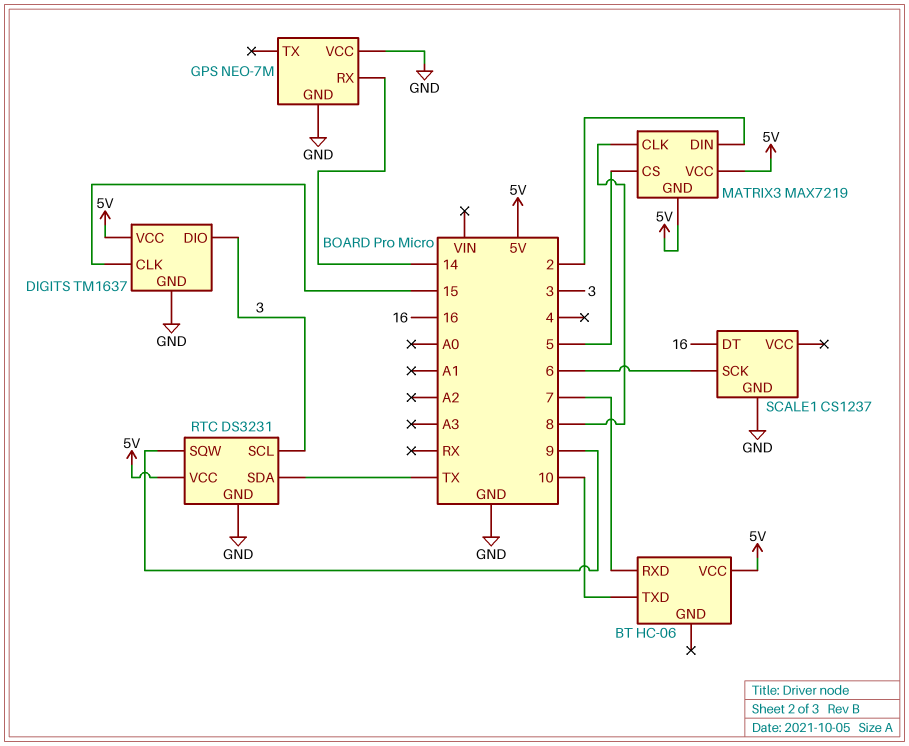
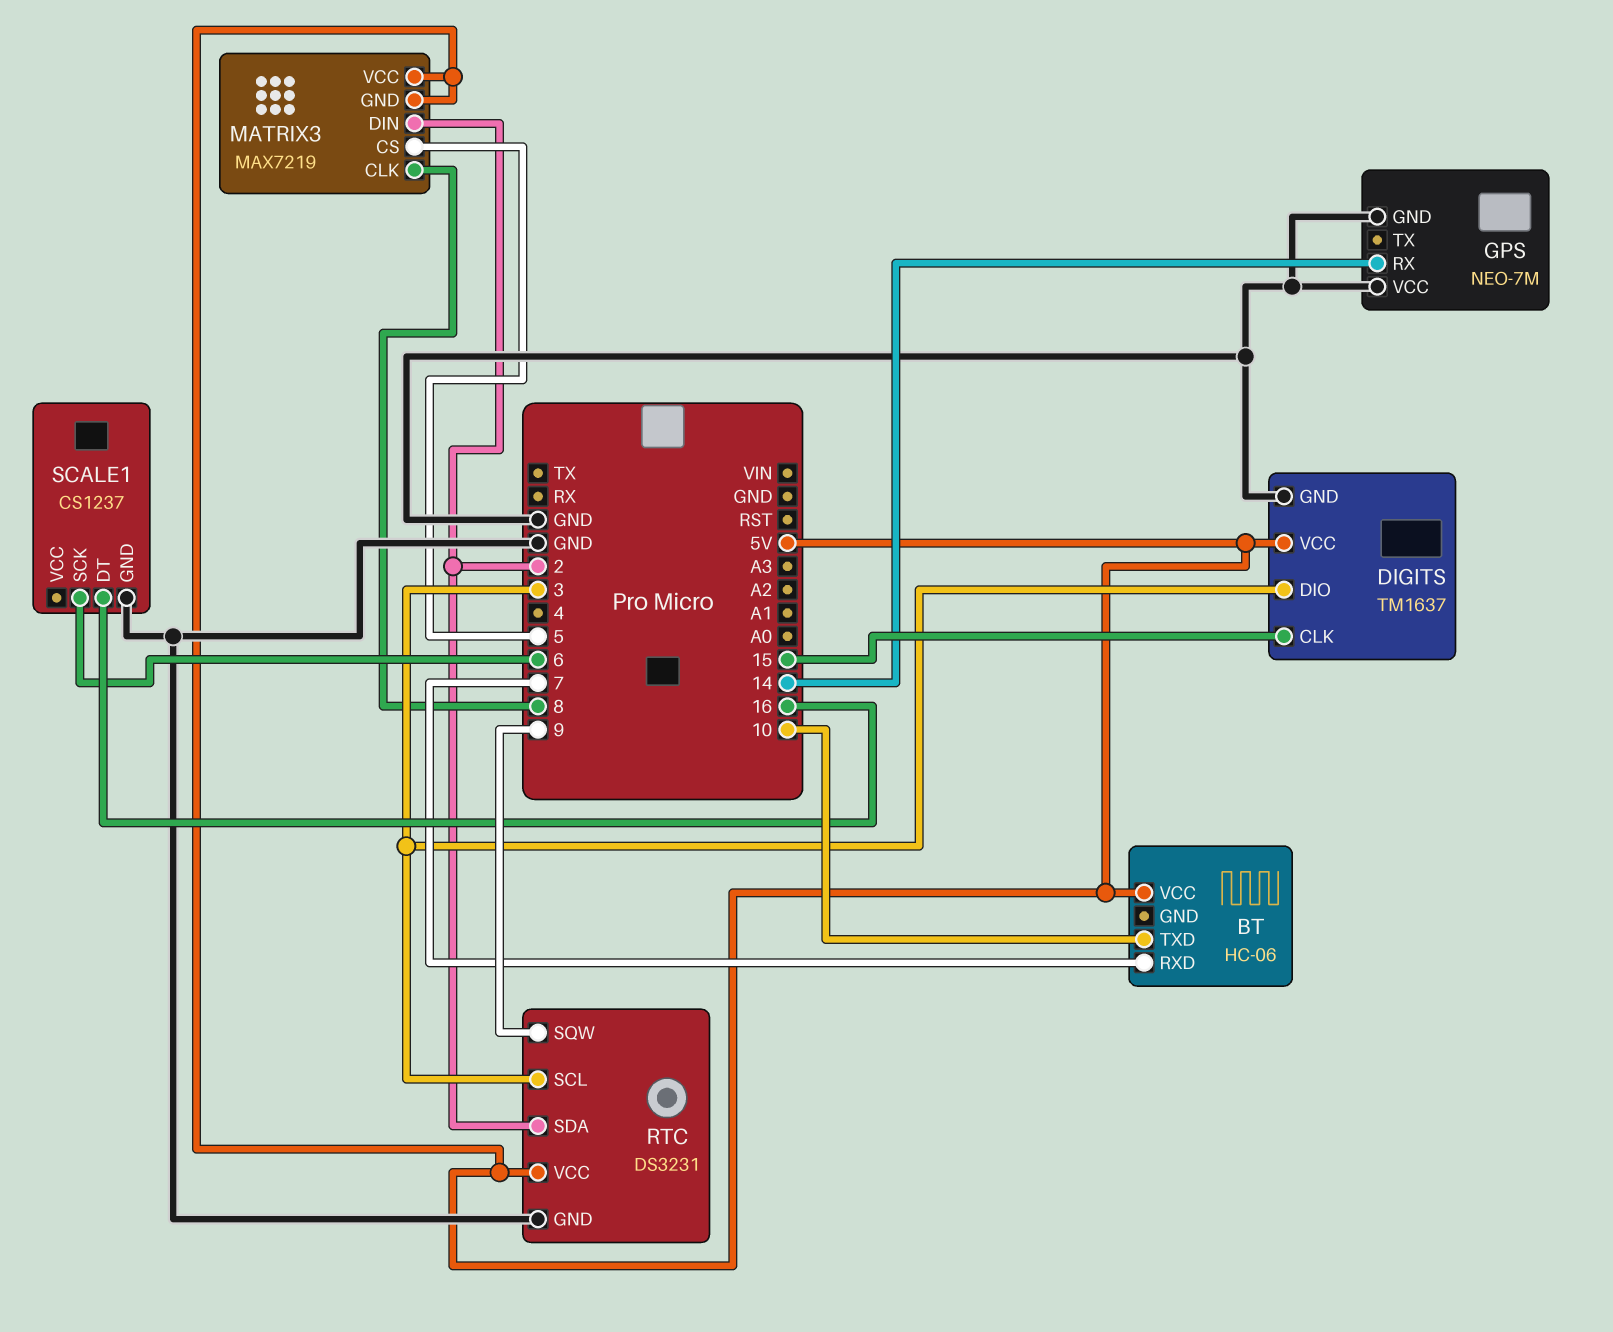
RTC pin SDA: TX -> 2

